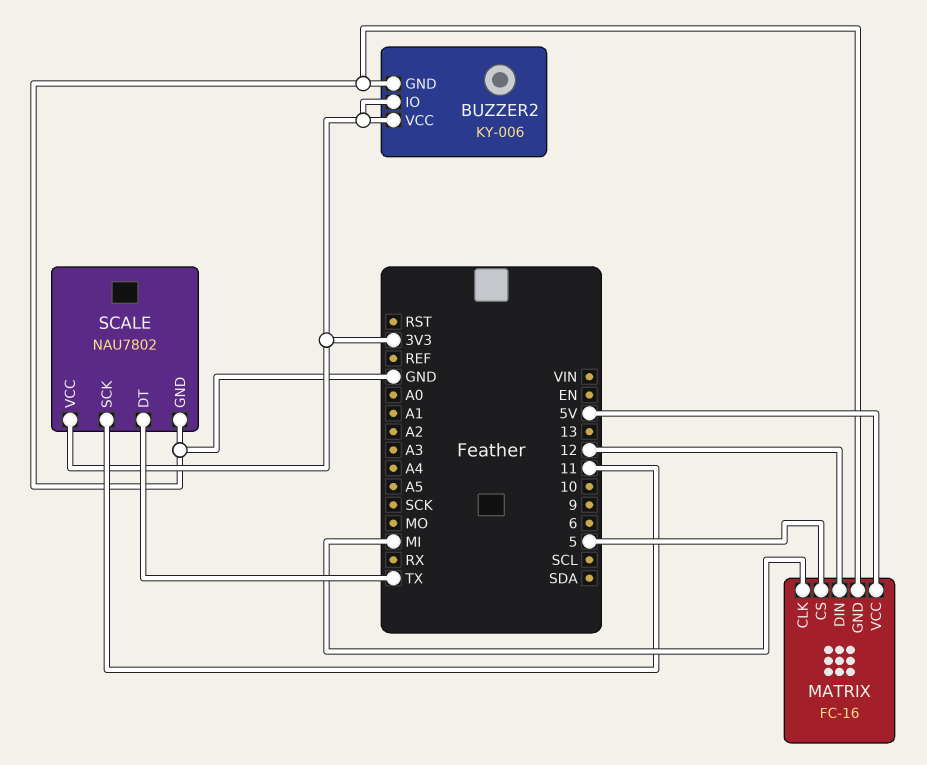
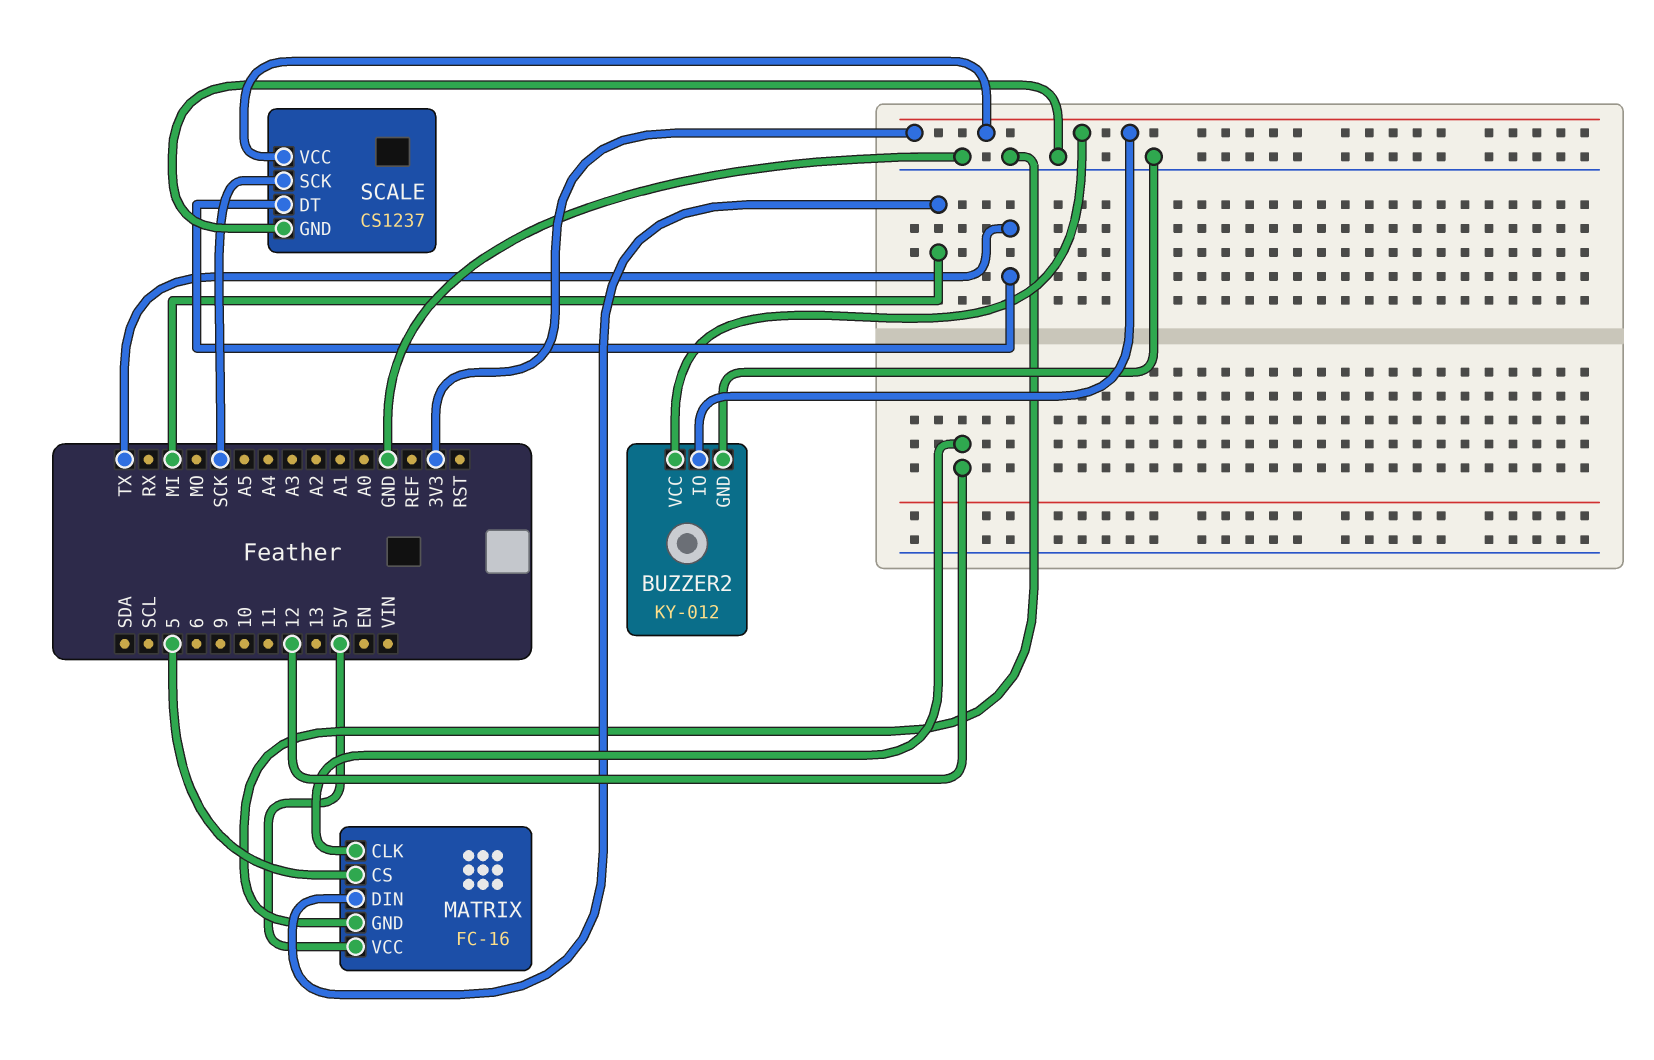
BUZZER2: KY-006 -> KY-012
MATRIX pin CLK: MI -> 12
MATRIX pin DIN: 12 -> MI
SCALE: NAU7802 -> CS1237
SCALE pin SCK: 11 -> SCK

